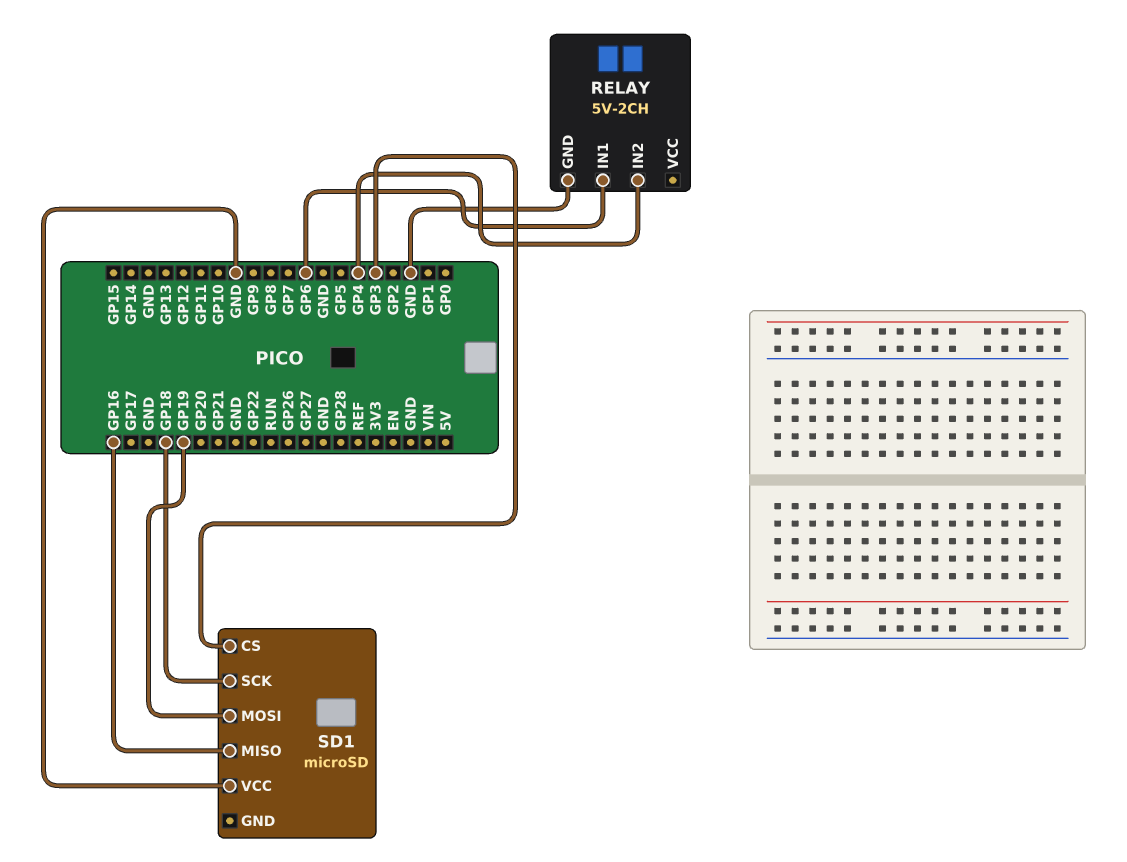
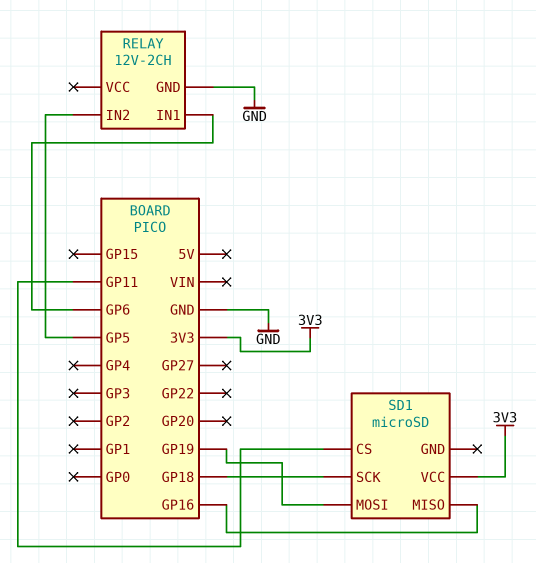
RELAY: 5V-2CH -> 12V-2CH
RELAY pin IN2: GP4 -> GP5
SD1 pin CS: GP3 -> GP11
SD1 pin VCC: GND -> 3V3

